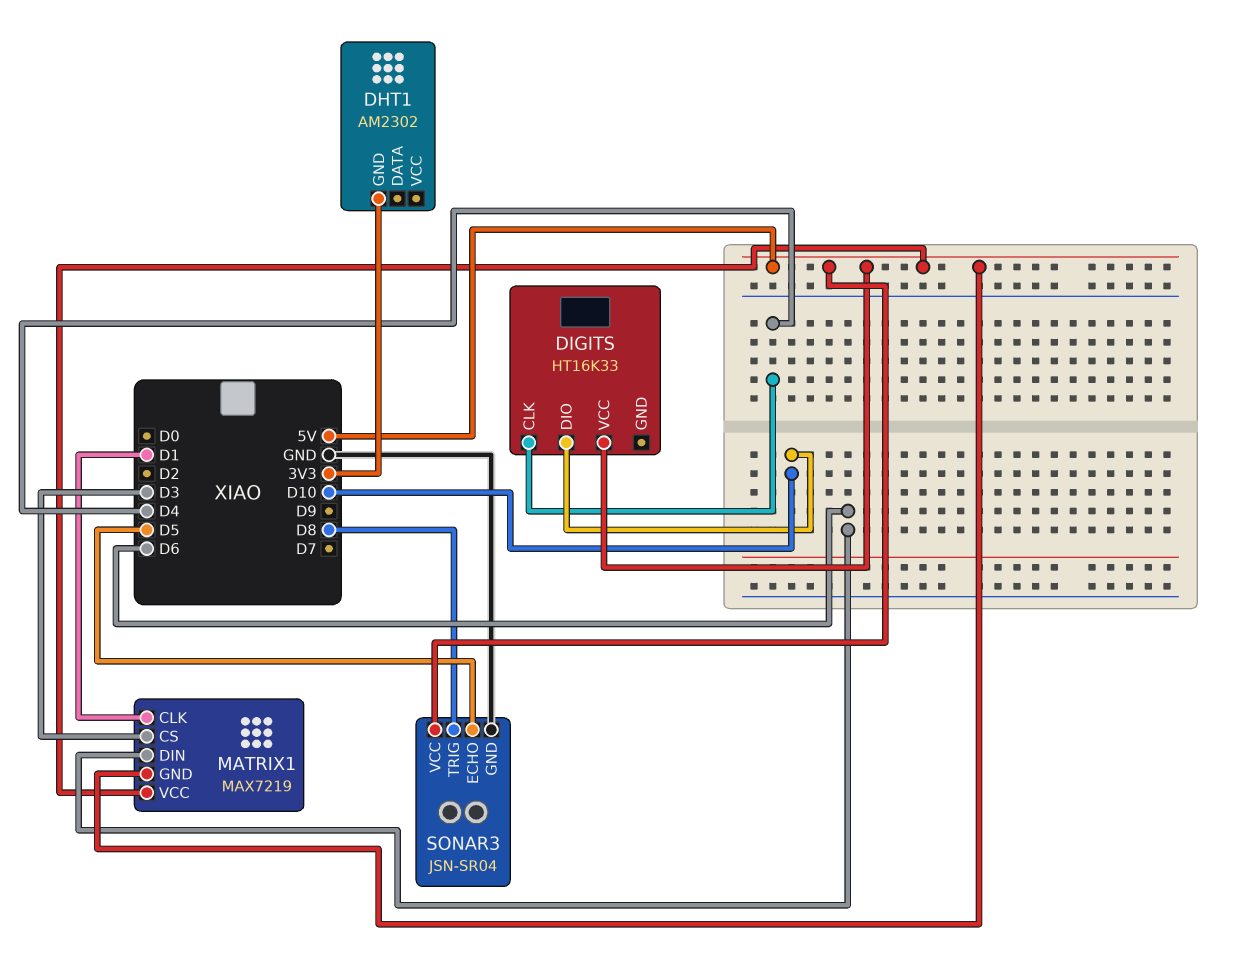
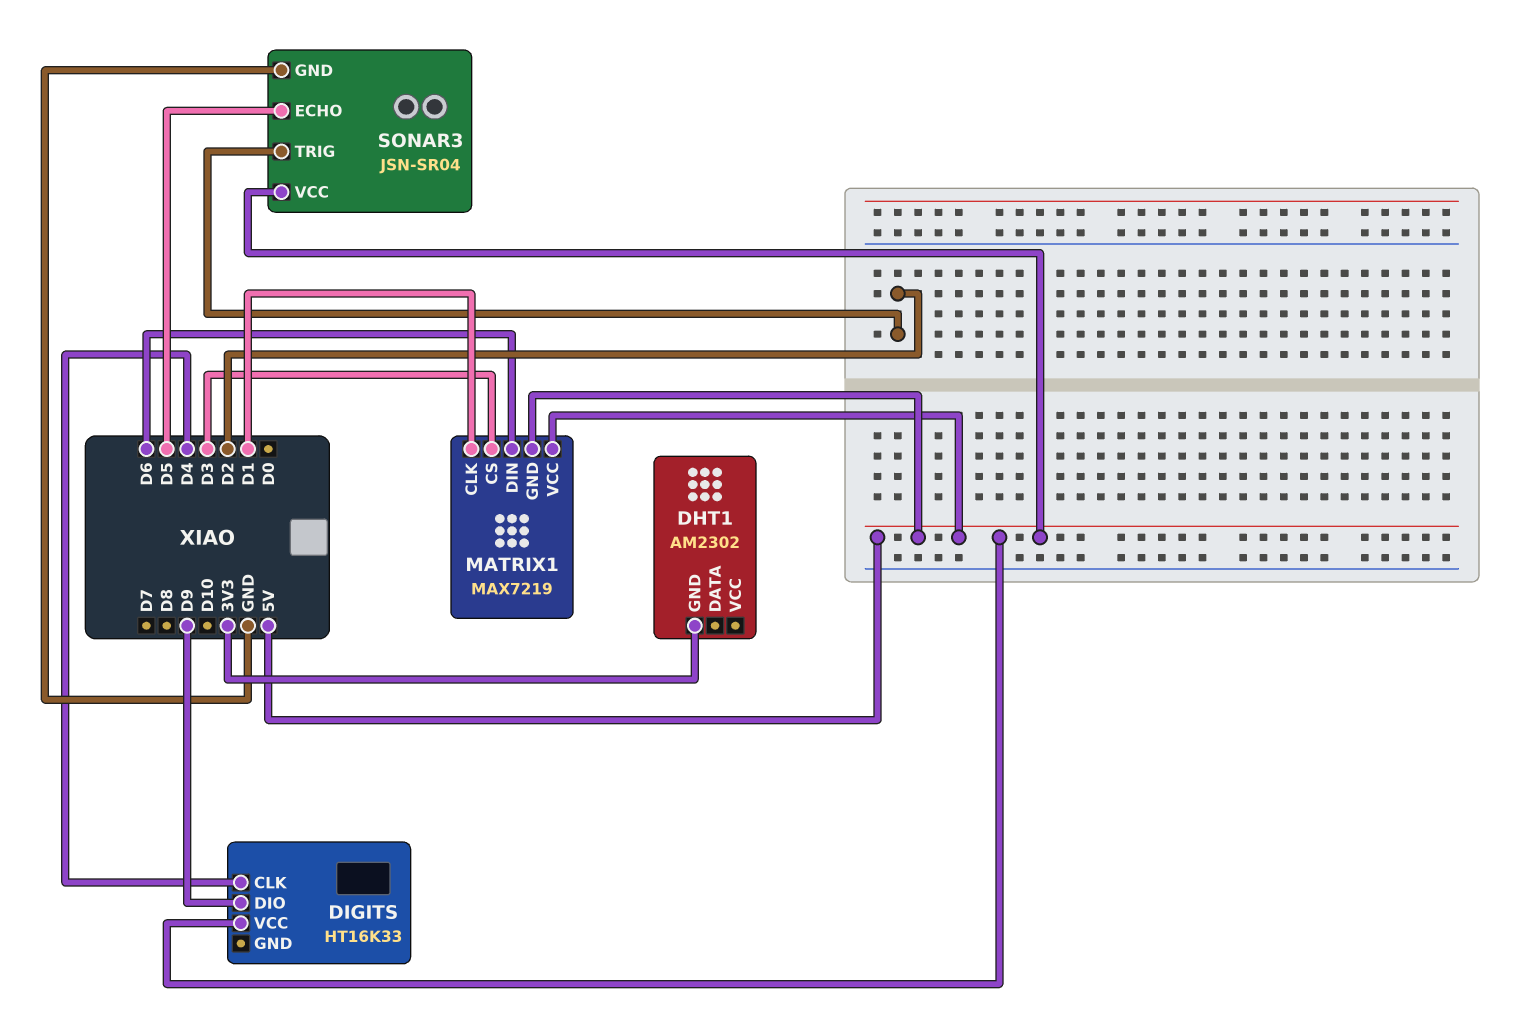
DIGITS pin DIO: D10 -> D9
SONAR3 pin TRIG: D8 -> D2

